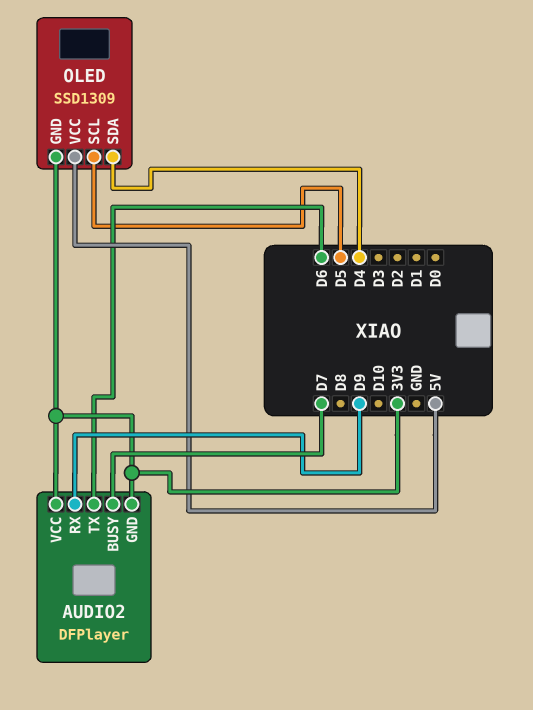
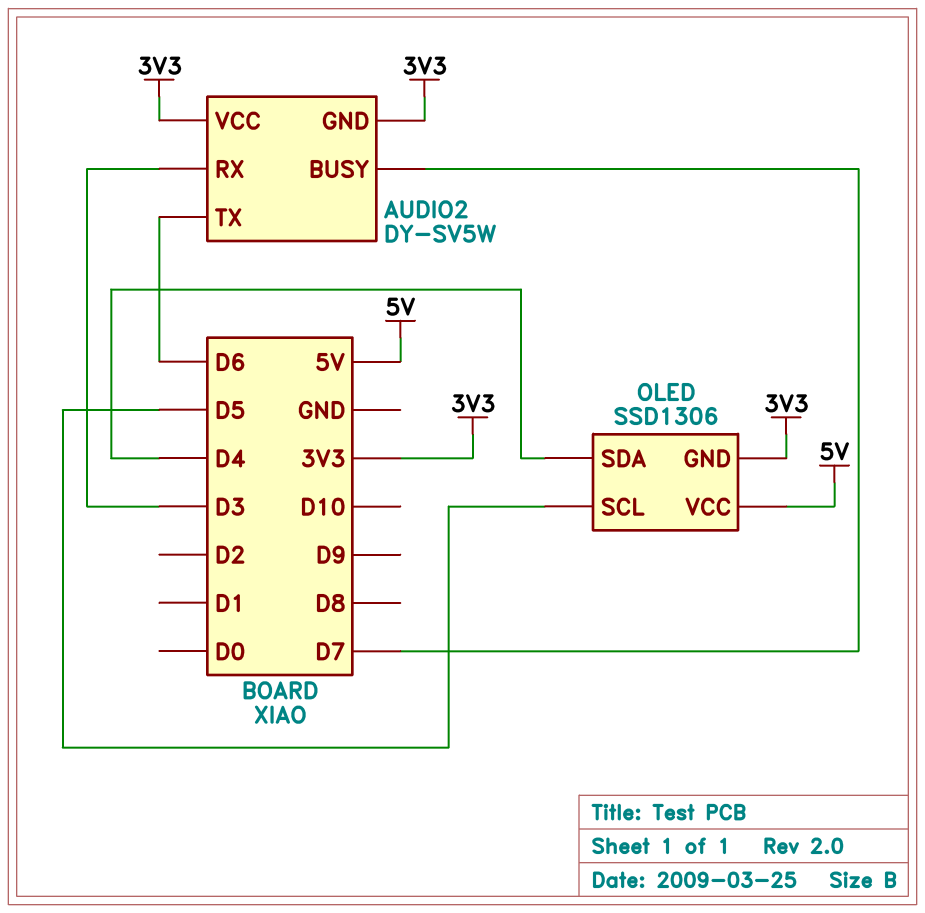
AUDIO2: DFPlayer -> DY-SV5W
AUDIO2 pin RX: D9 -> D3
OLED: SSD1309 -> SSD1306

